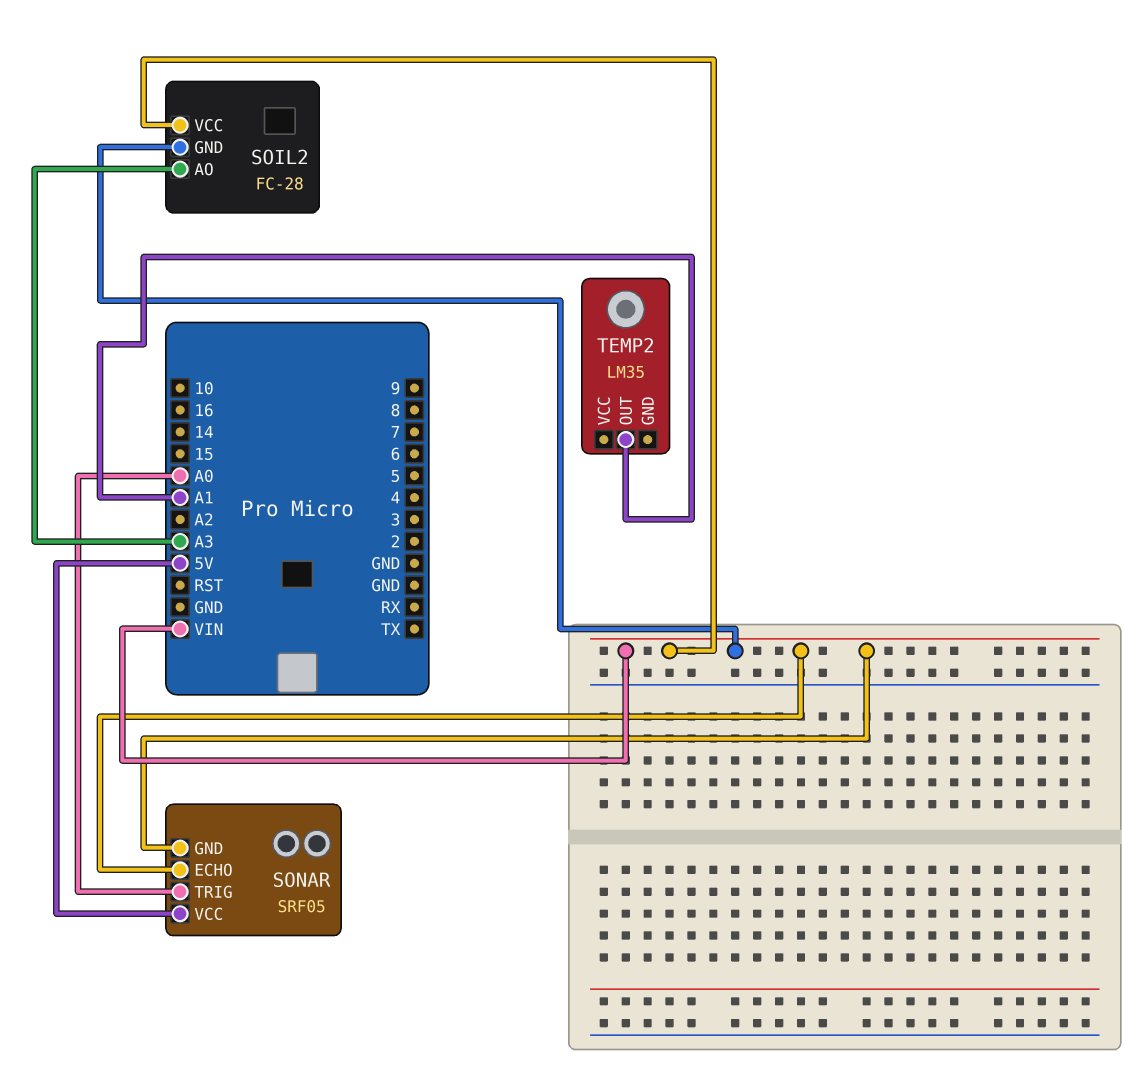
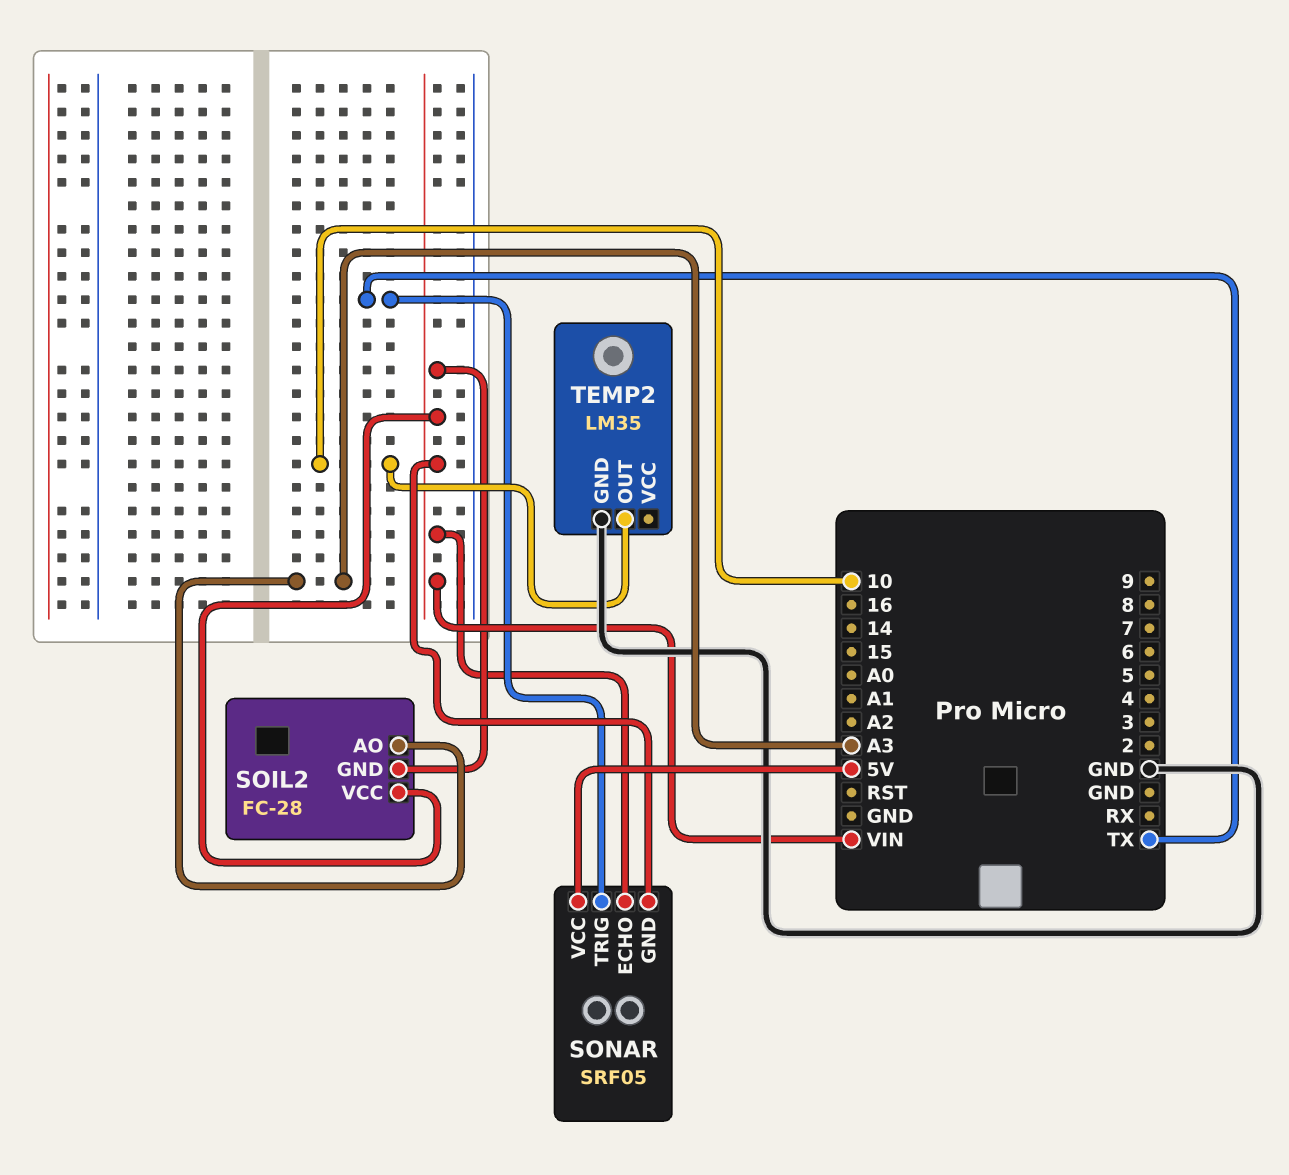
SONAR pin TRIG: A0 -> TX
TEMP2 pin GND: none -> GND
TEMP2 pin OUT: A1 -> 10

